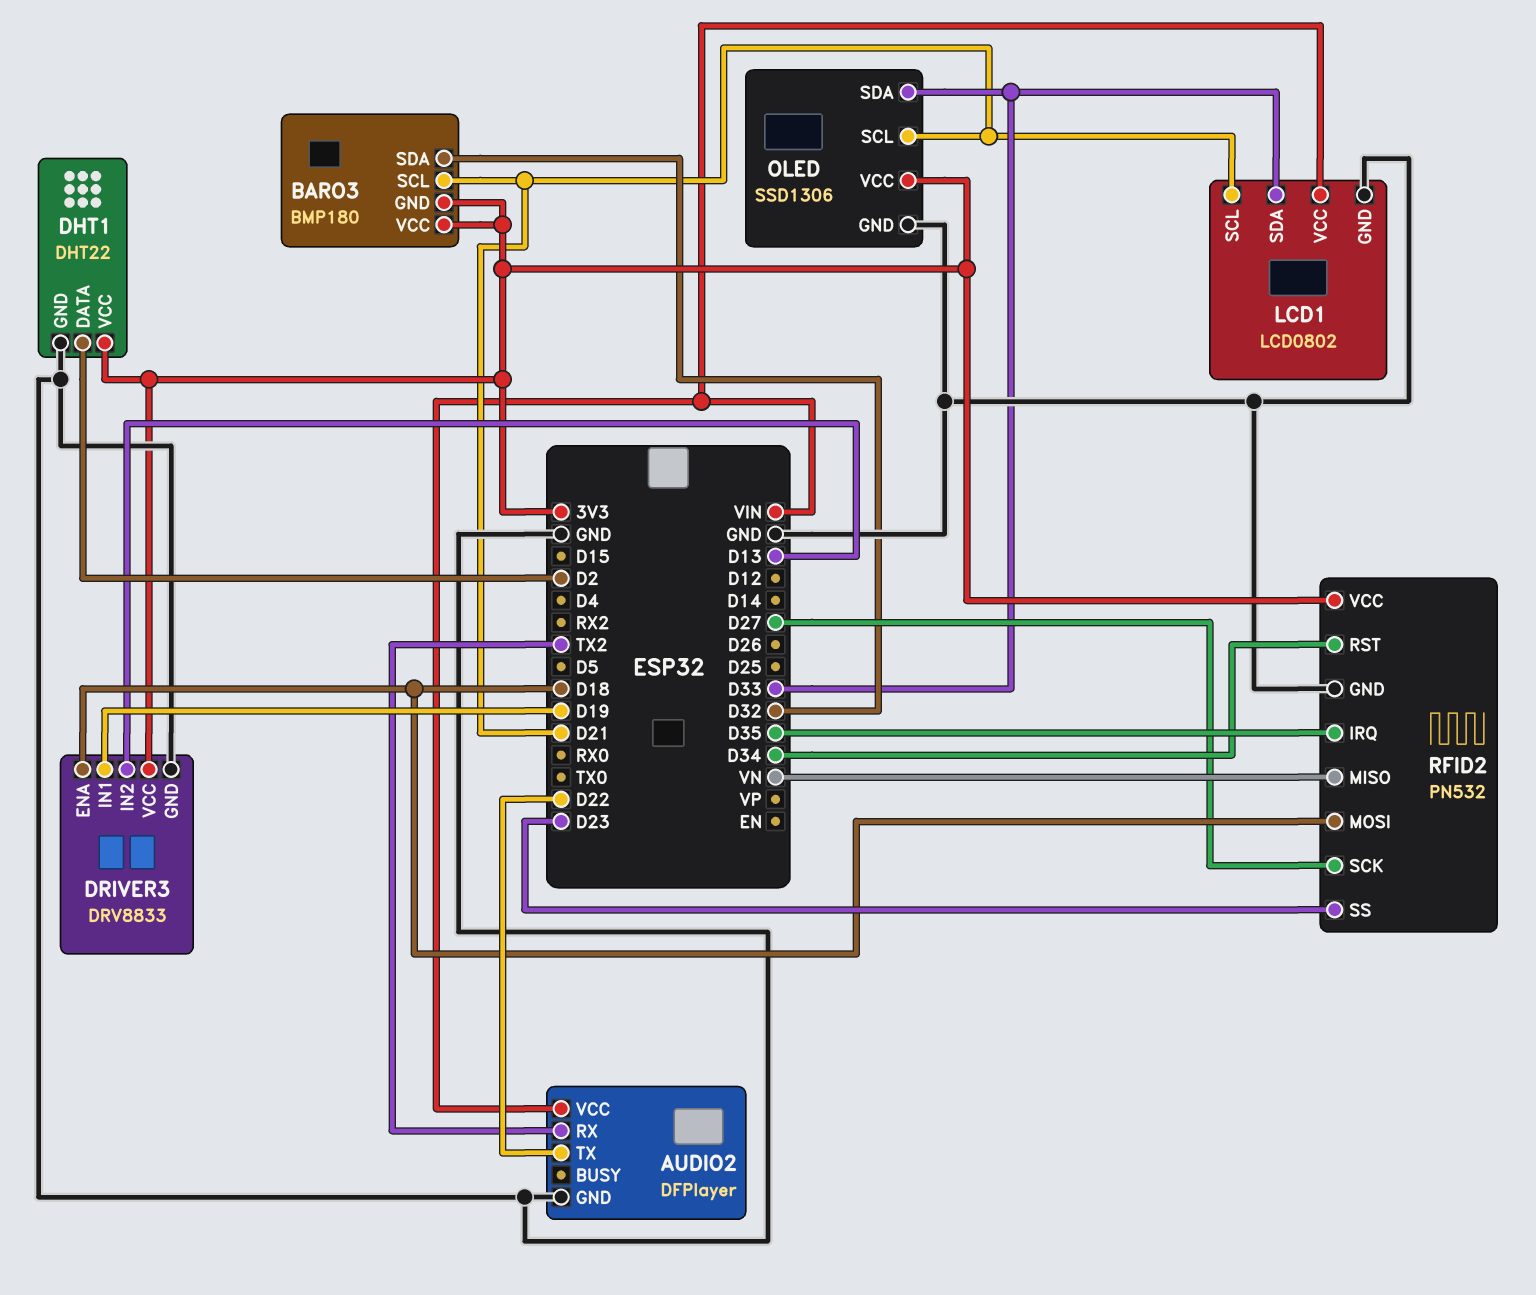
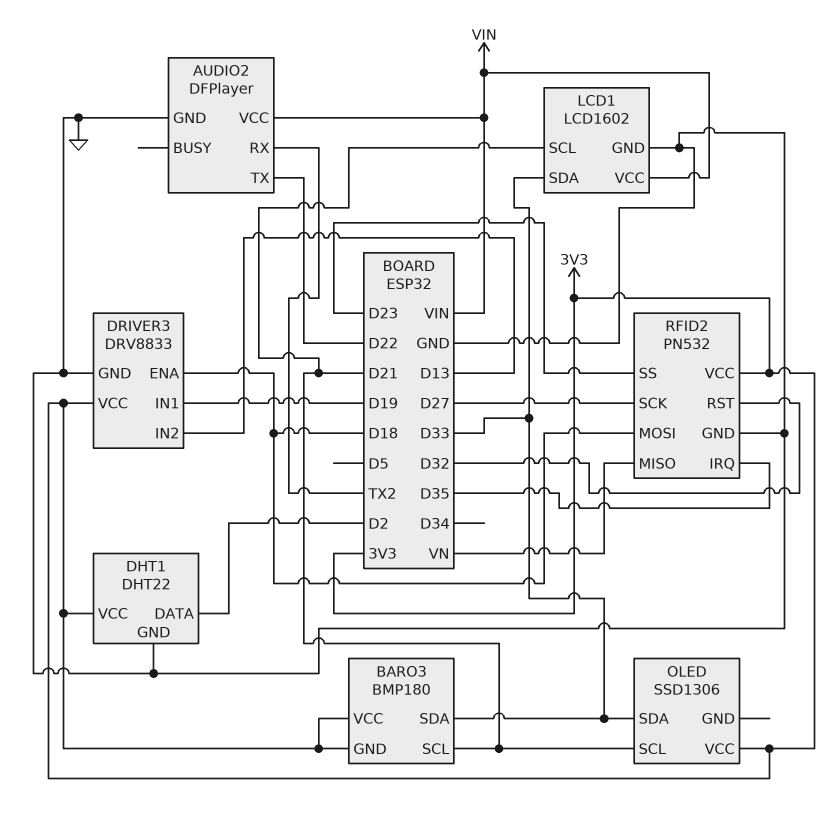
BARO3 pin SDA: D32 -> D33
LCD1: LCD0802 -> LCD1602
OLED pin GND: GND -> none
RFID2 pin RST: D34 -> D32

